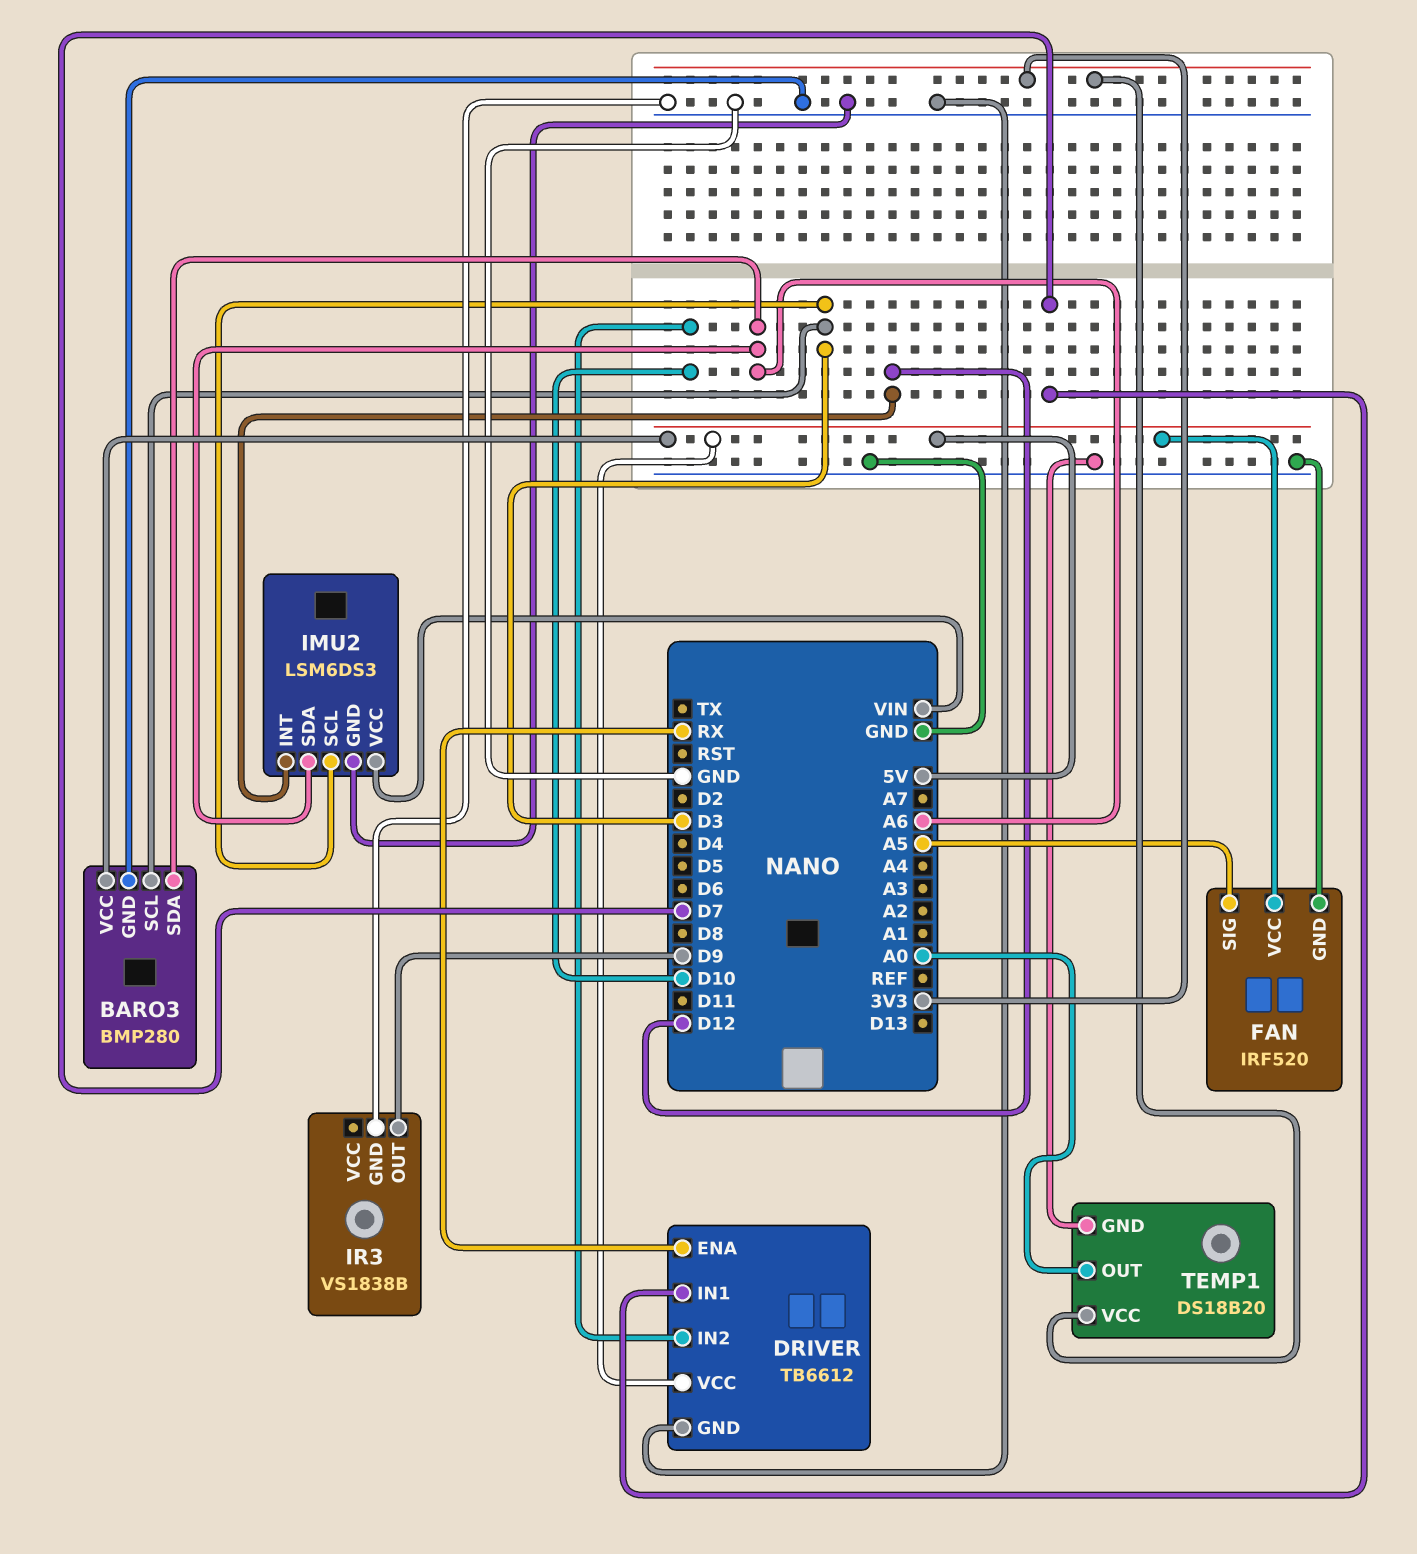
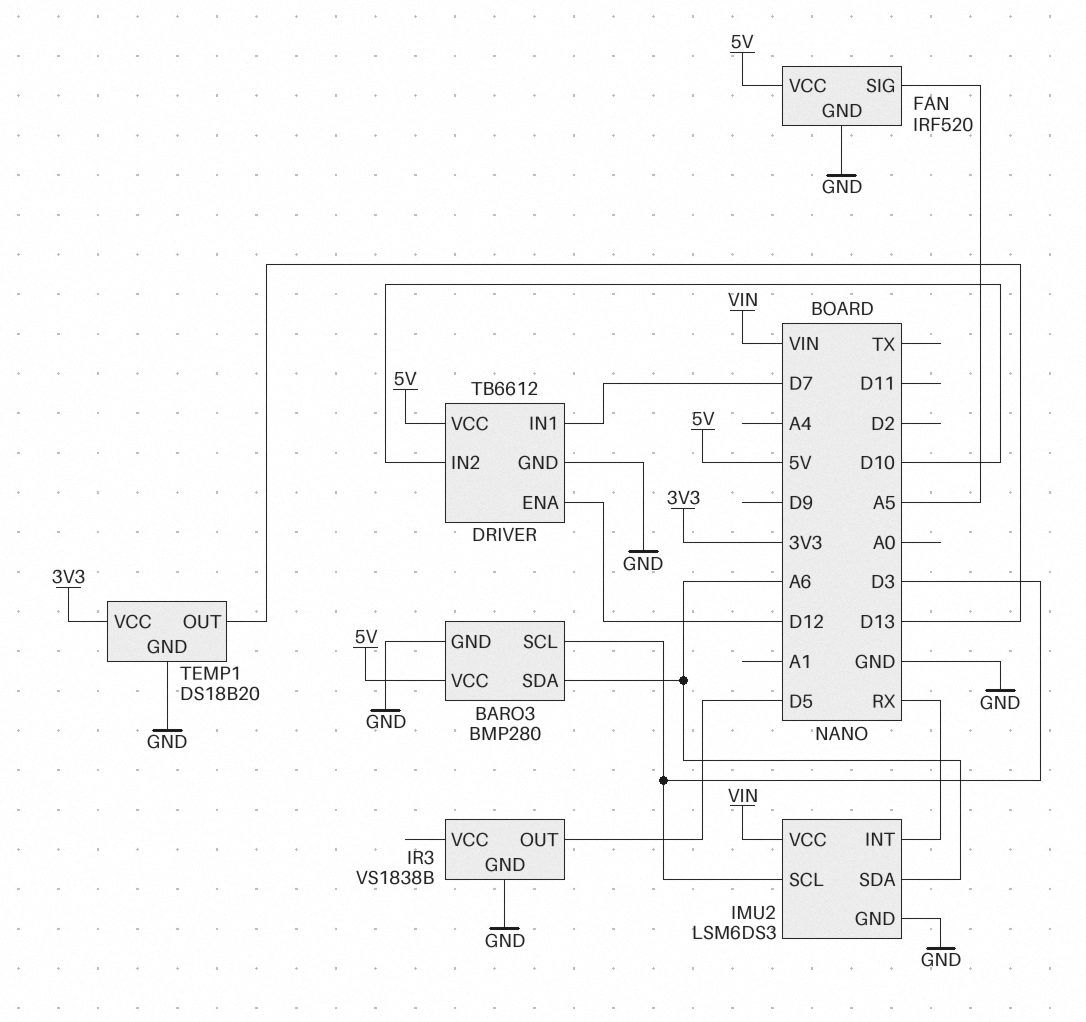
DRIVER pin ENA: RX -> D12
IMU2 pin INT: D12 -> RX
IR3 pin OUT: D9 -> D5
TEMP1 pin OUT: A0 -> D13

